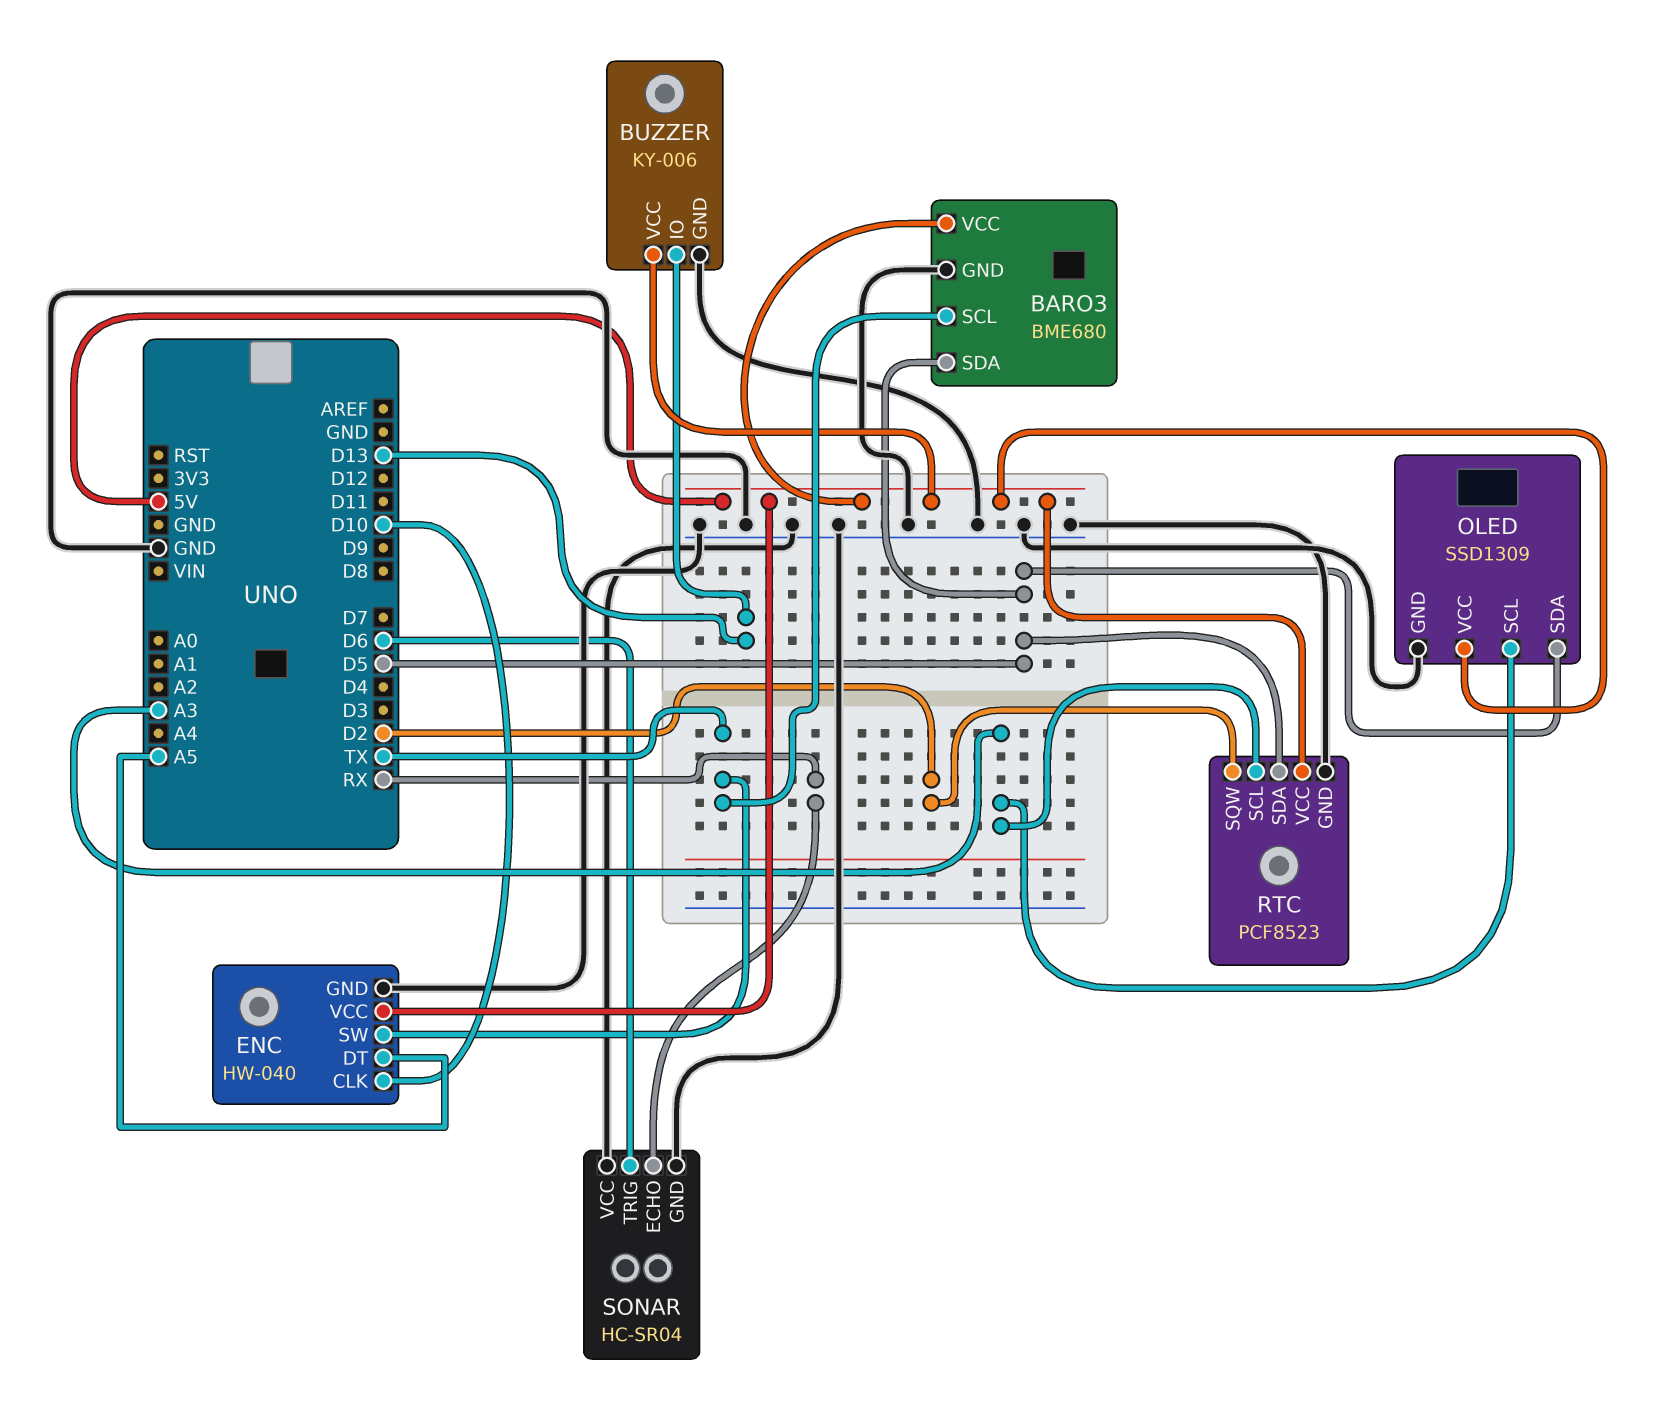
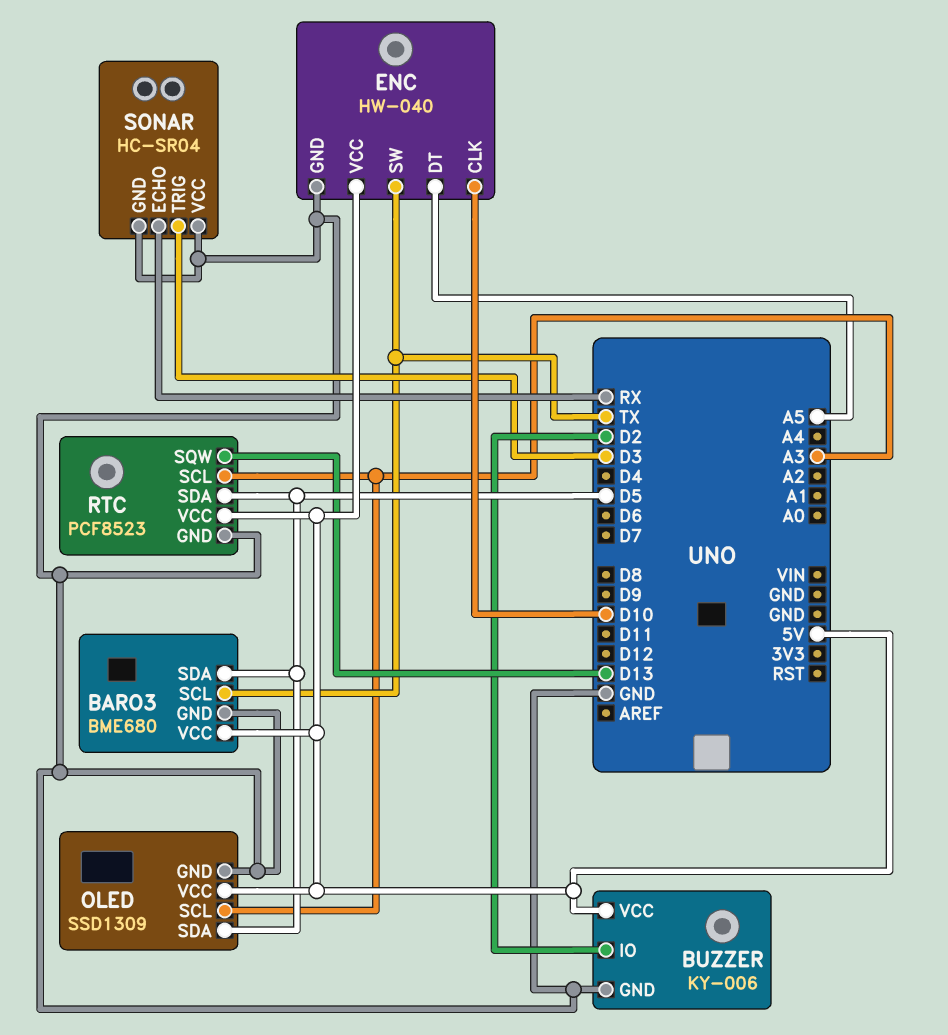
BUZZER pin IO: D13 -> D2
RTC pin SQW: D2 -> D13
SONAR pin TRIG: D6 -> D3

